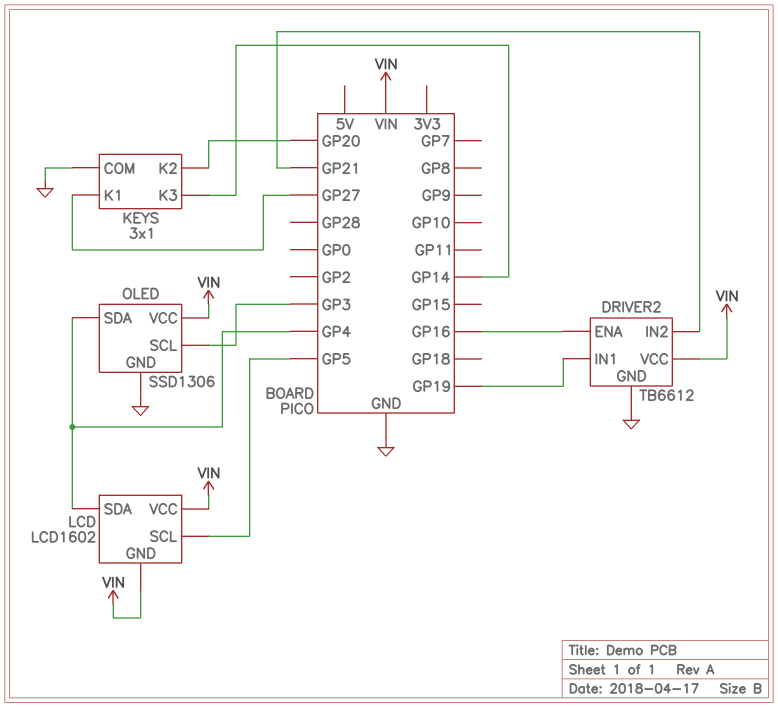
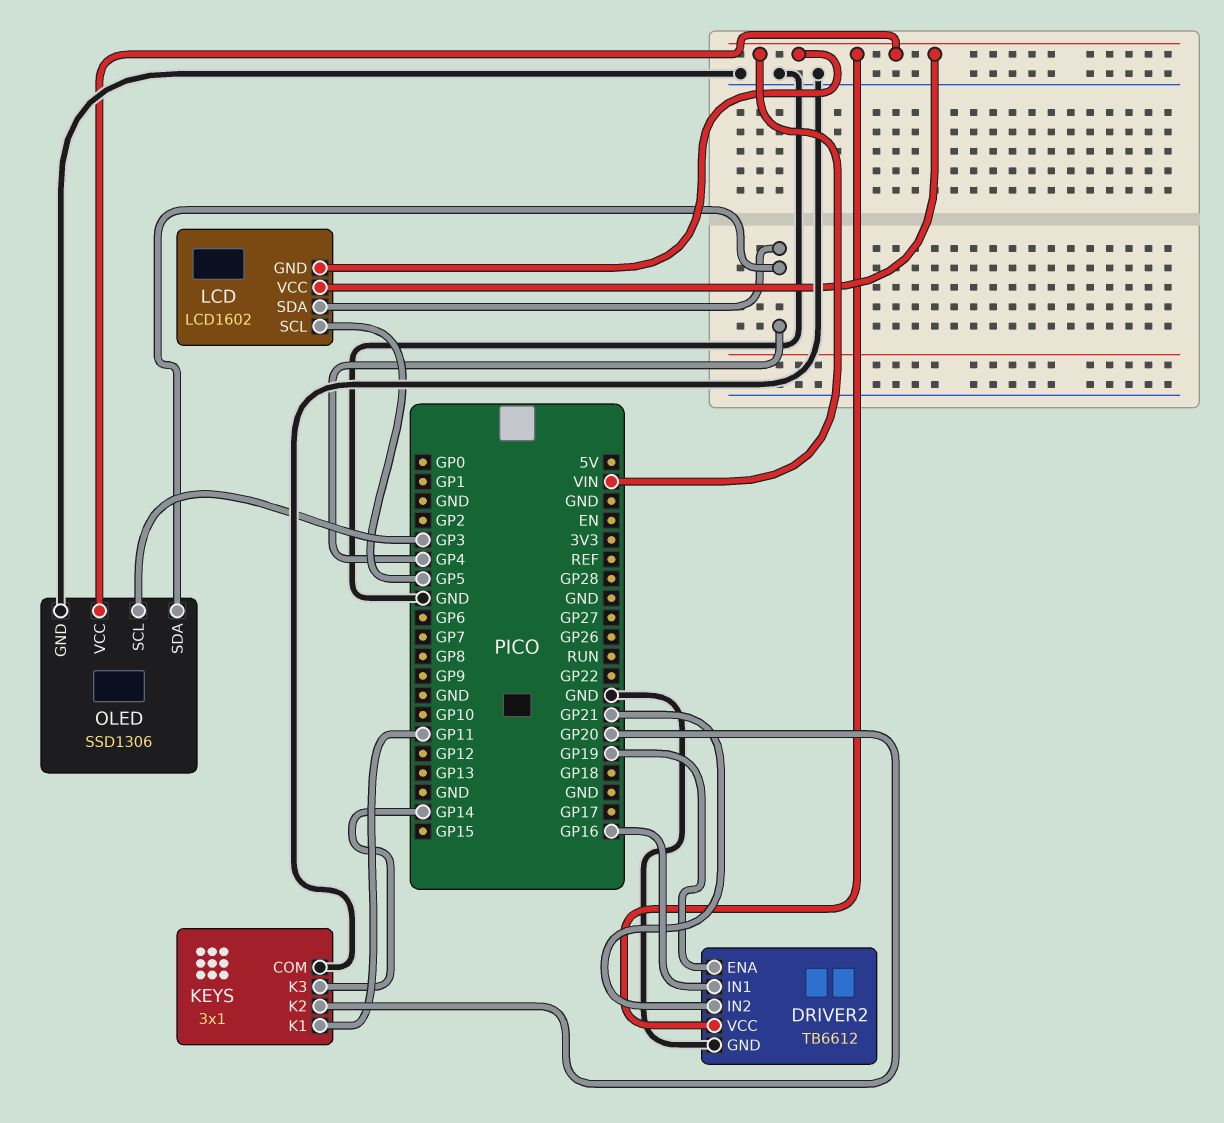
DRIVER2 pin ENA: GP16 -> GP19
DRIVER2 pin IN1: GP19 -> GP16
KEYS pin K1: GP27 -> GP11

